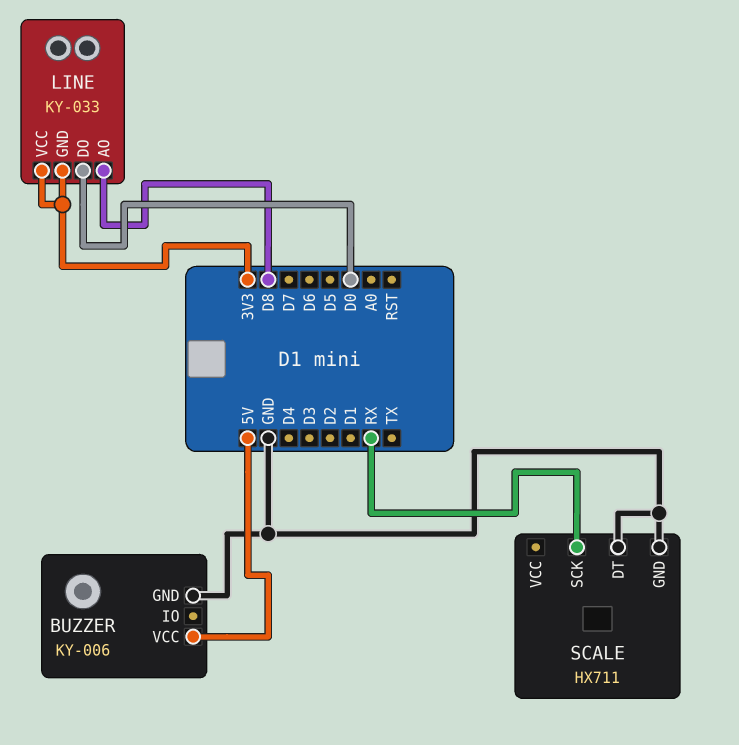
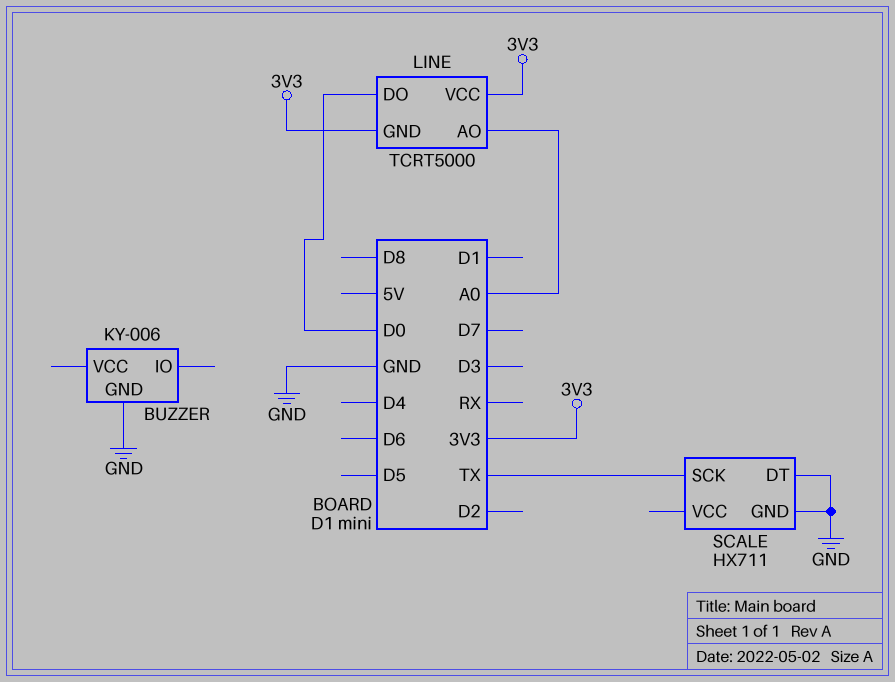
BUZZER pin VCC: 5V -> none
LINE: KY-033 -> TCRT5000
LINE pin AO: D8 -> A0
SCALE pin SCK: RX -> TX

